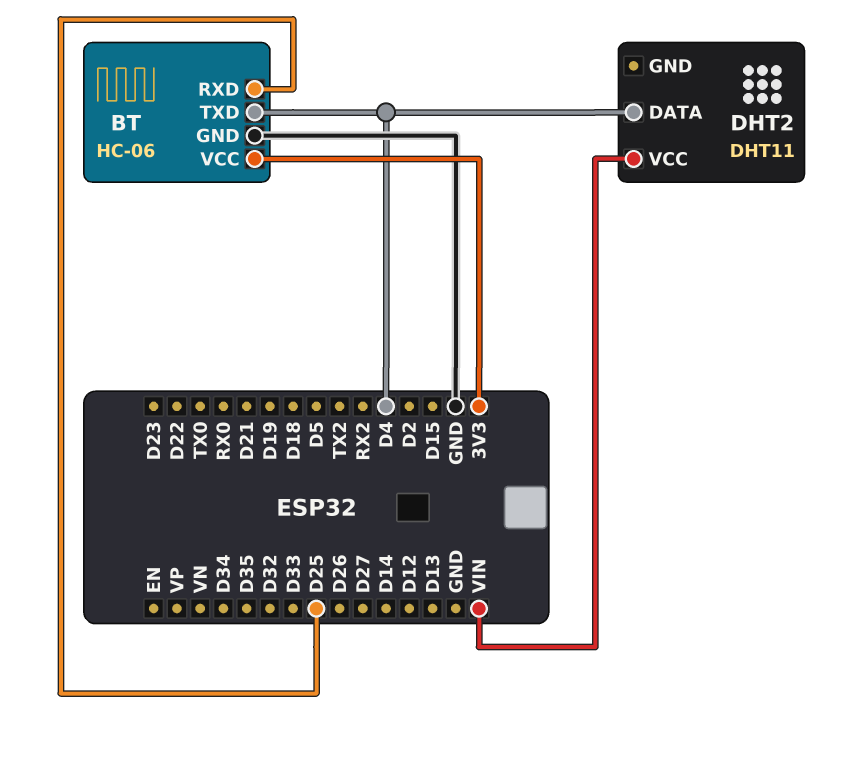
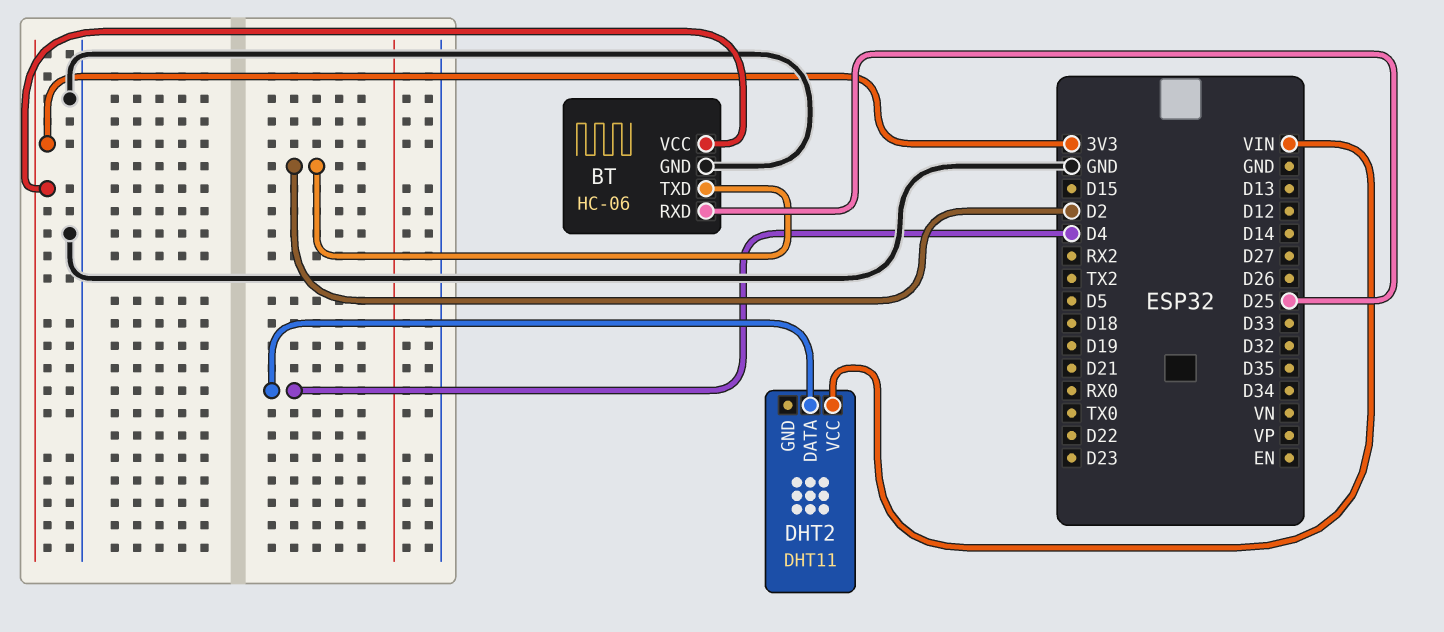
BT pin TXD: D4 -> D2

